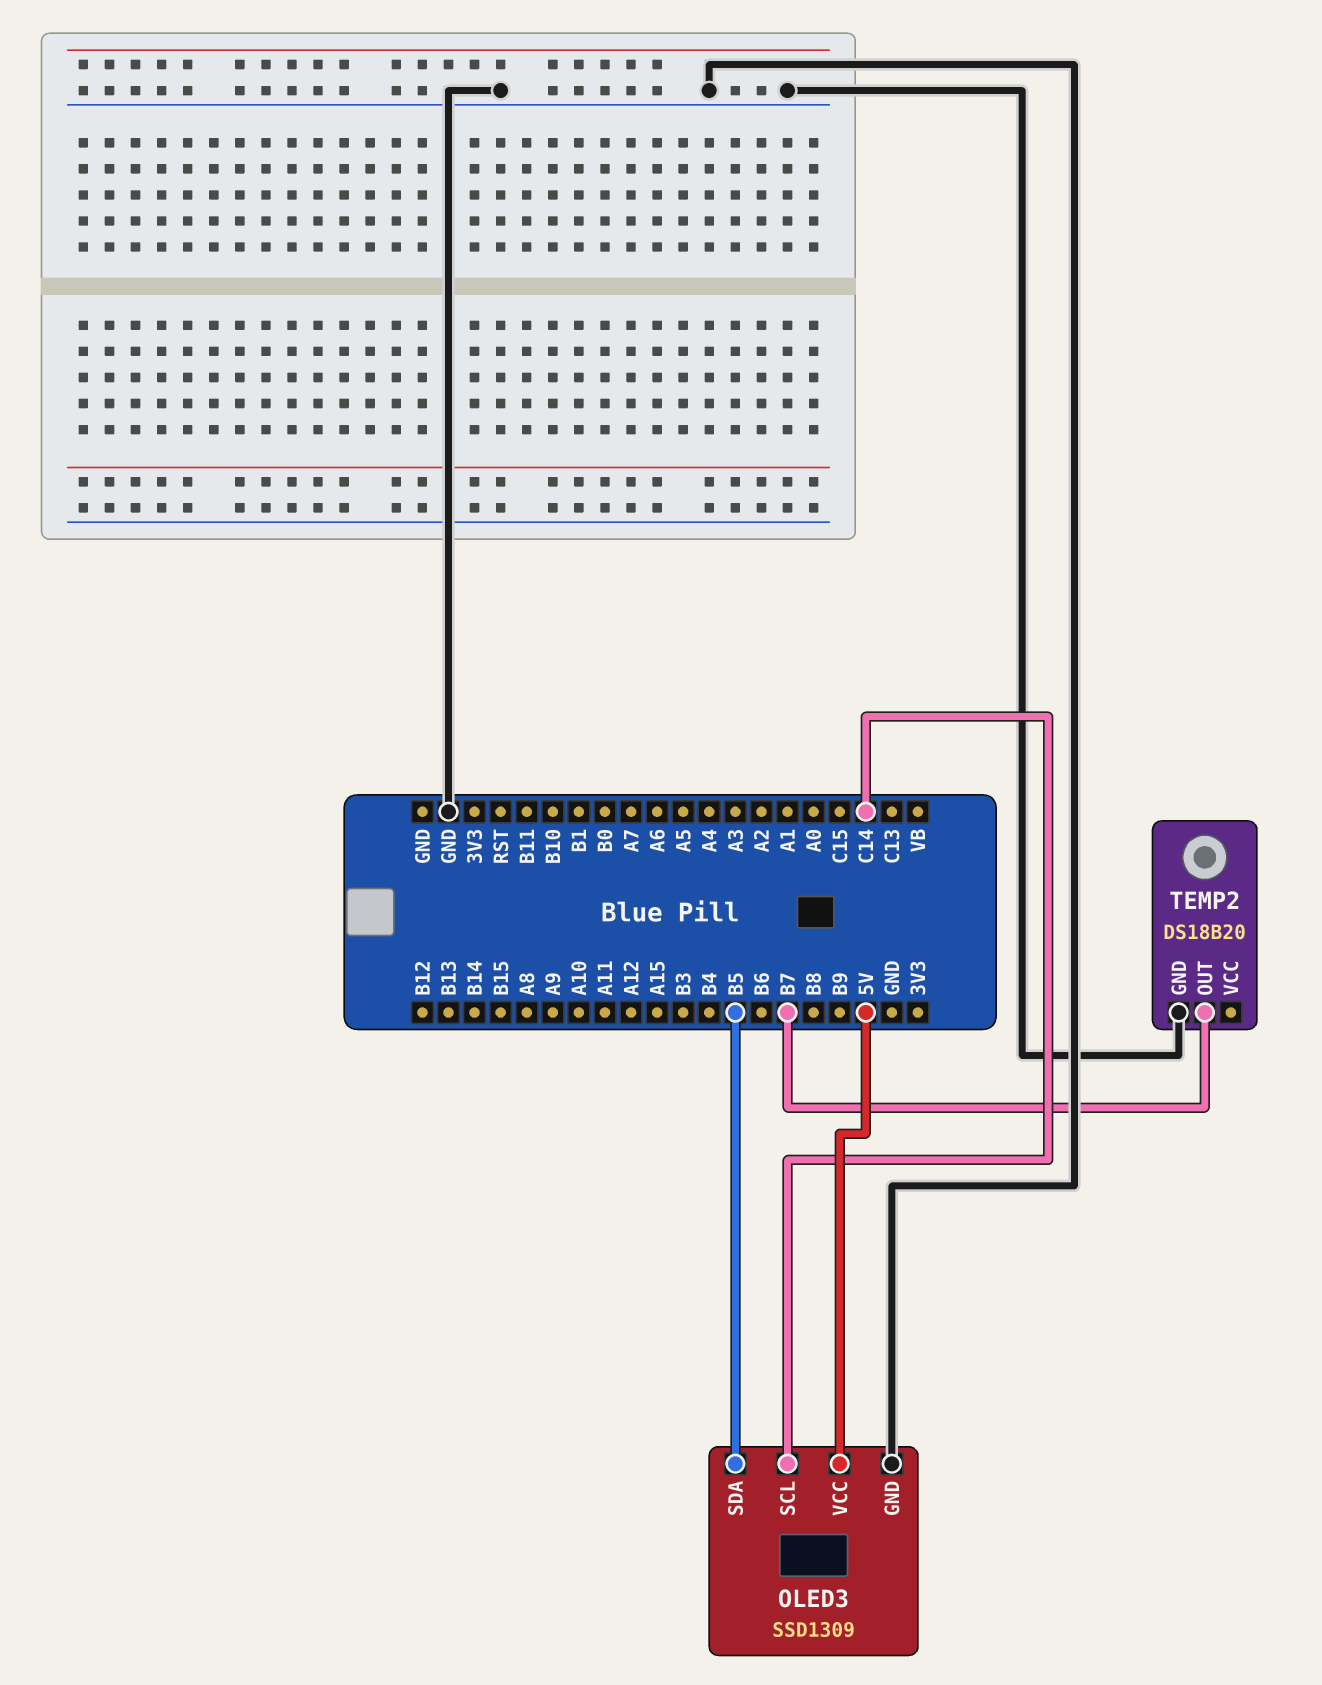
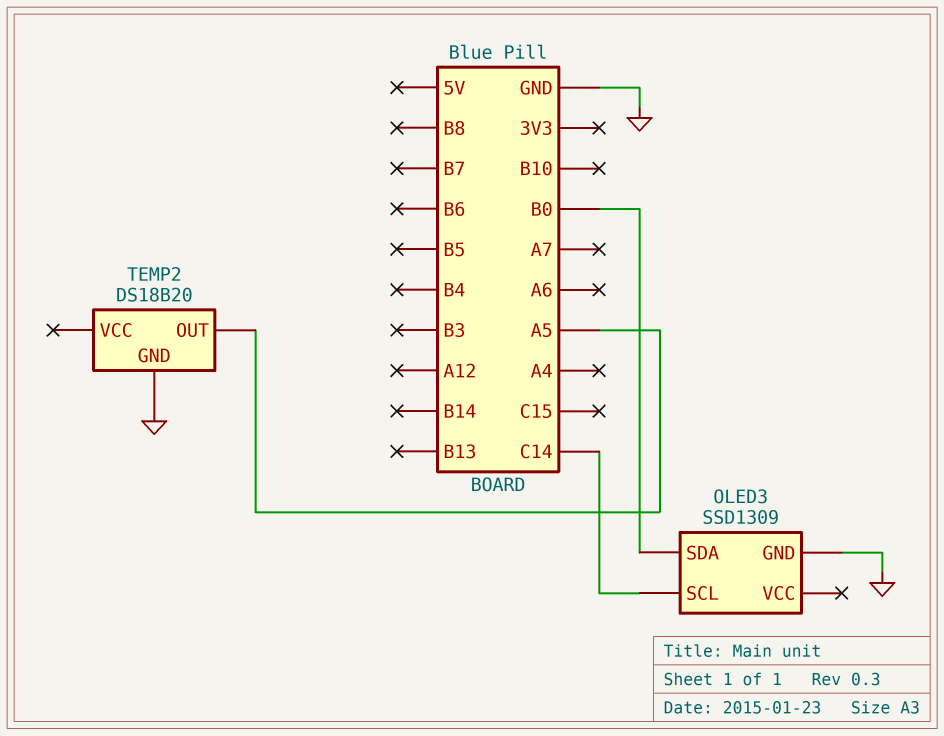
OLED3 pin SDA: B5 -> B0
OLED3 pin VCC: 5V -> none
TEMP2 pin OUT: B7 -> A5

